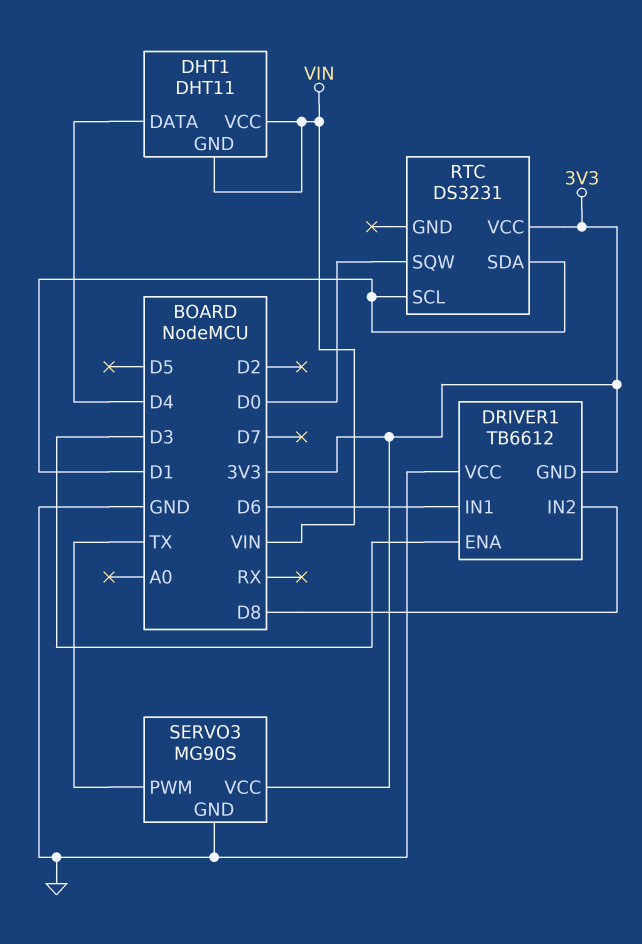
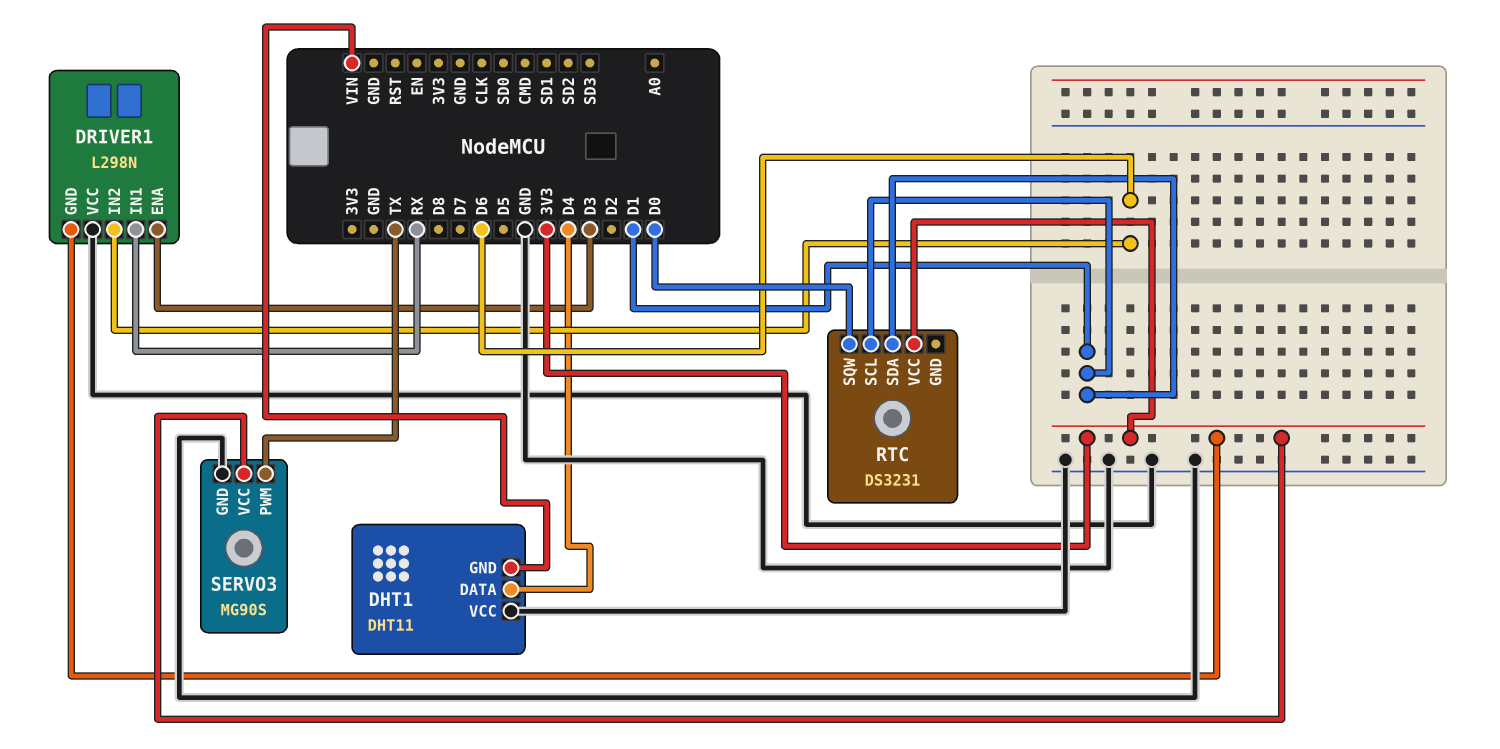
DHT1 pin VCC: VIN -> GND
DRIVER1: TB6612 -> L298N
DRIVER1 pin IN1: D6 -> RX
DRIVER1 pin IN2: D8 -> D6

